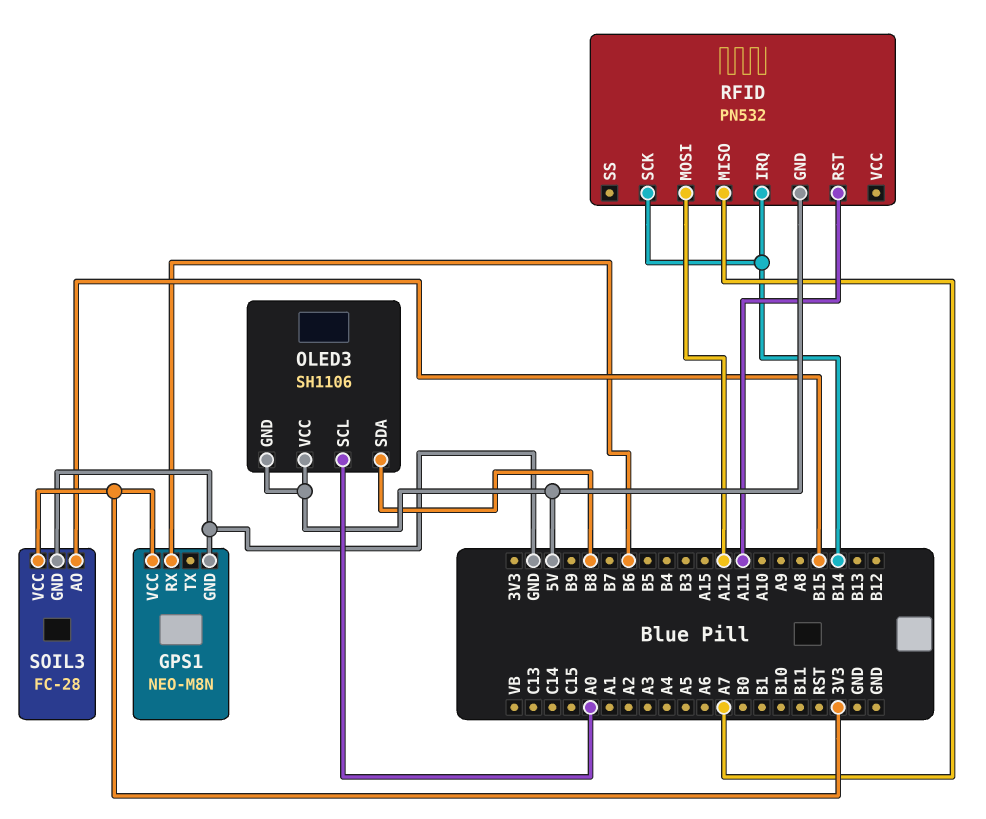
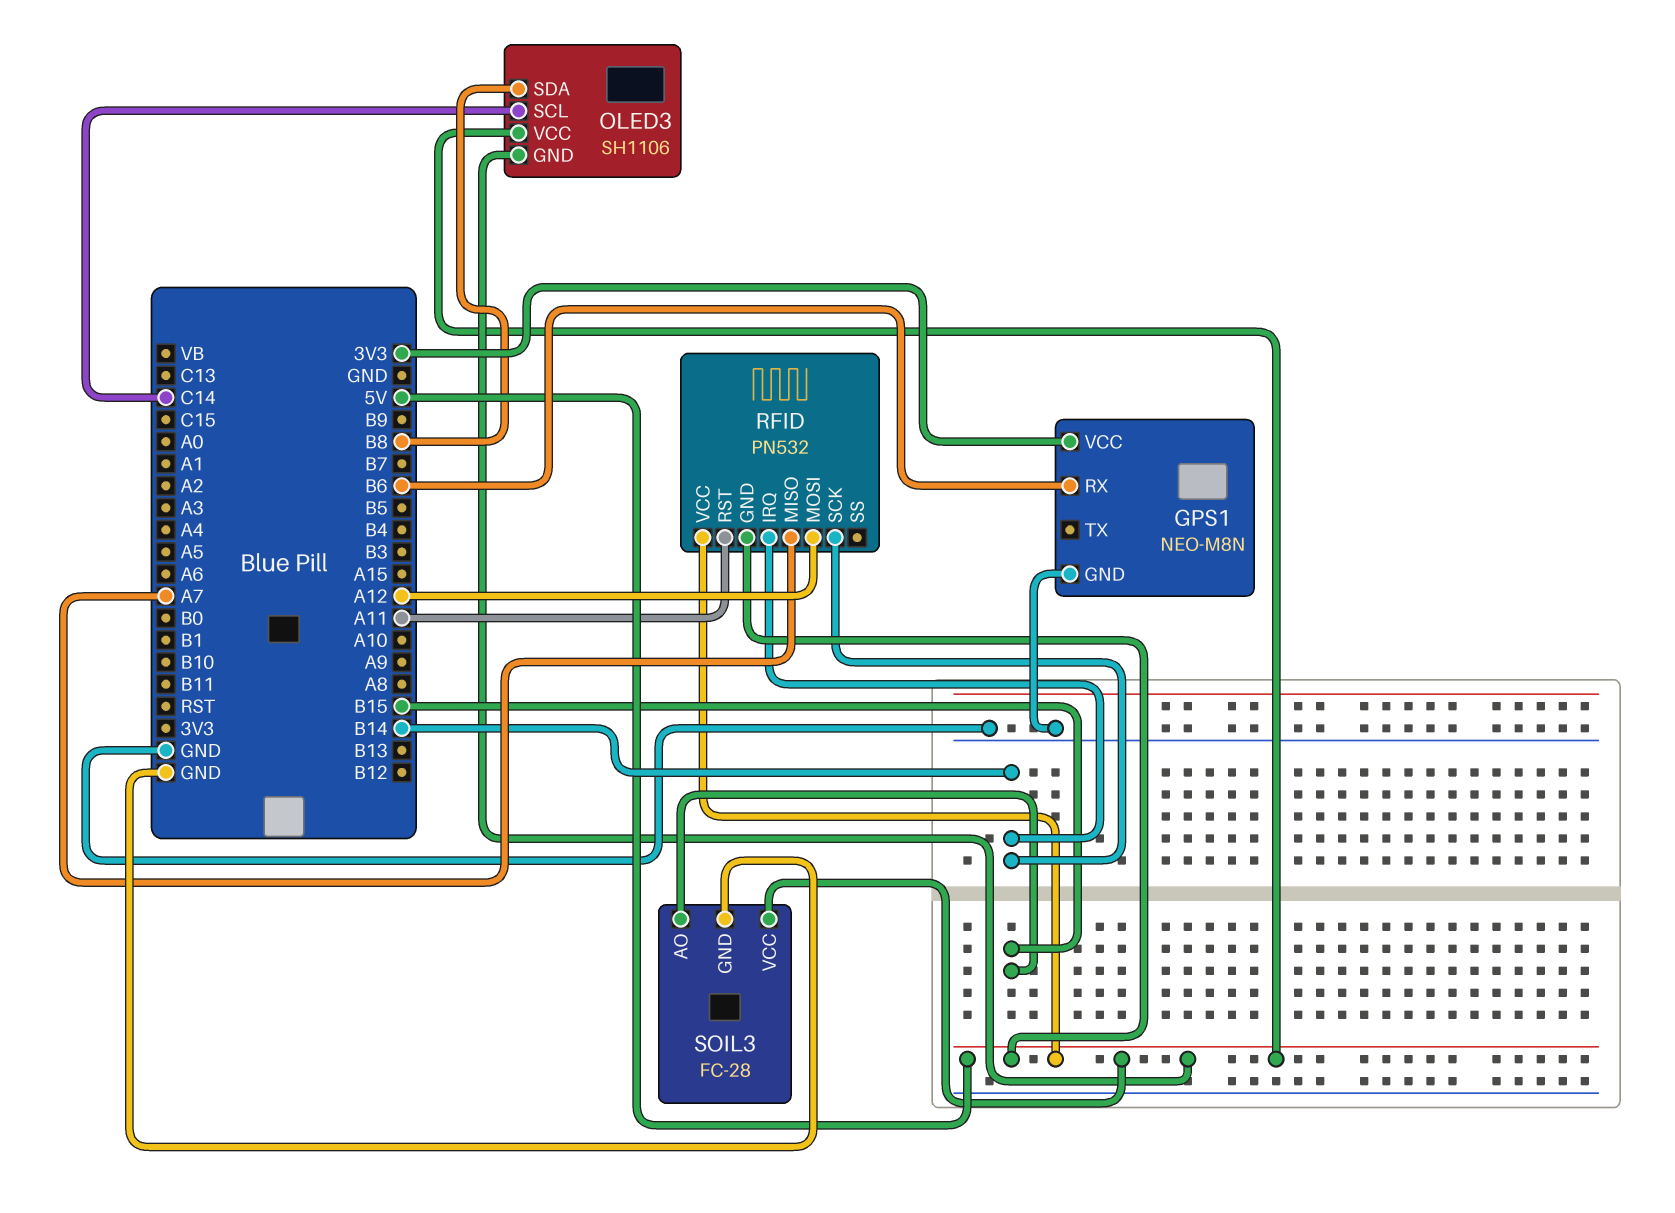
OLED3 pin SCL: A0 -> C14
RFID pin VCC: none -> 5V
SOIL3 pin VCC: 3V3 -> 5V

